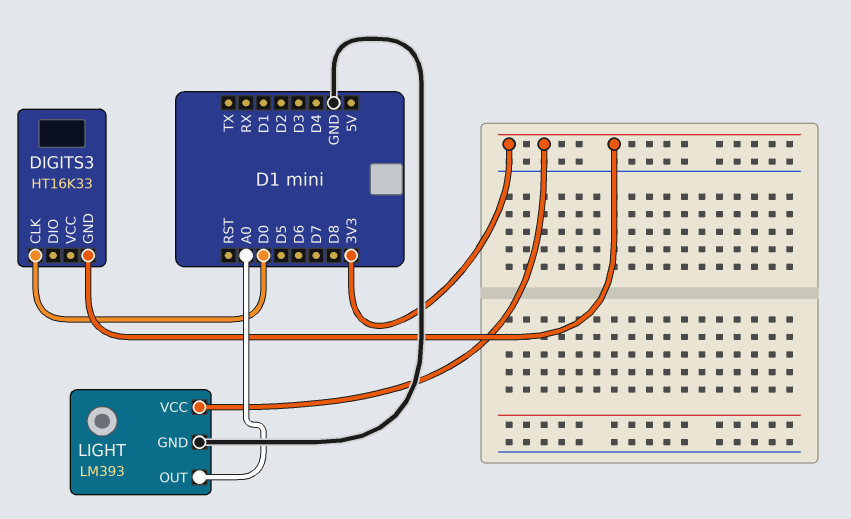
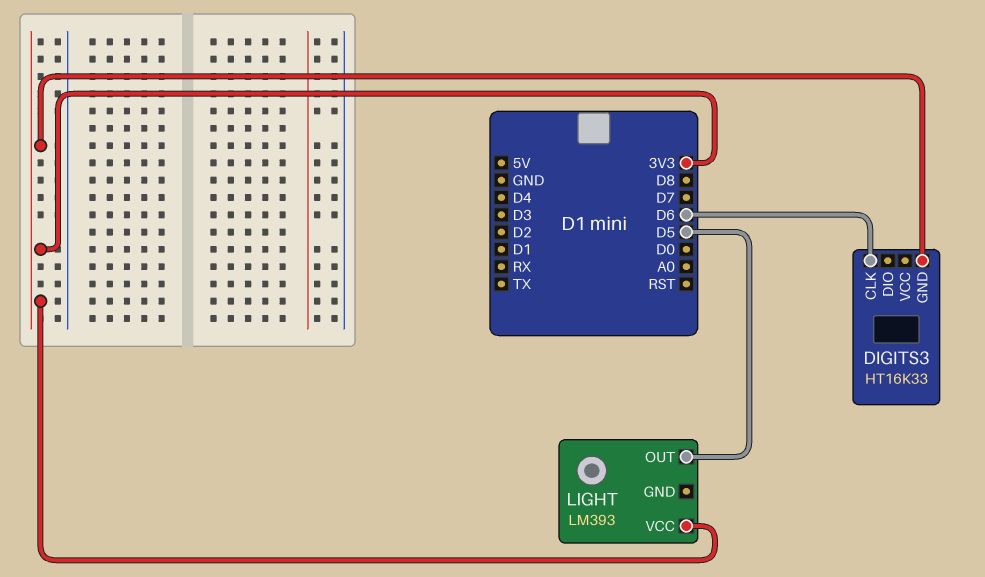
DIGITS3 pin CLK: D0 -> D6
LIGHT pin GND: GND -> none
LIGHT pin OUT: A0 -> D5

